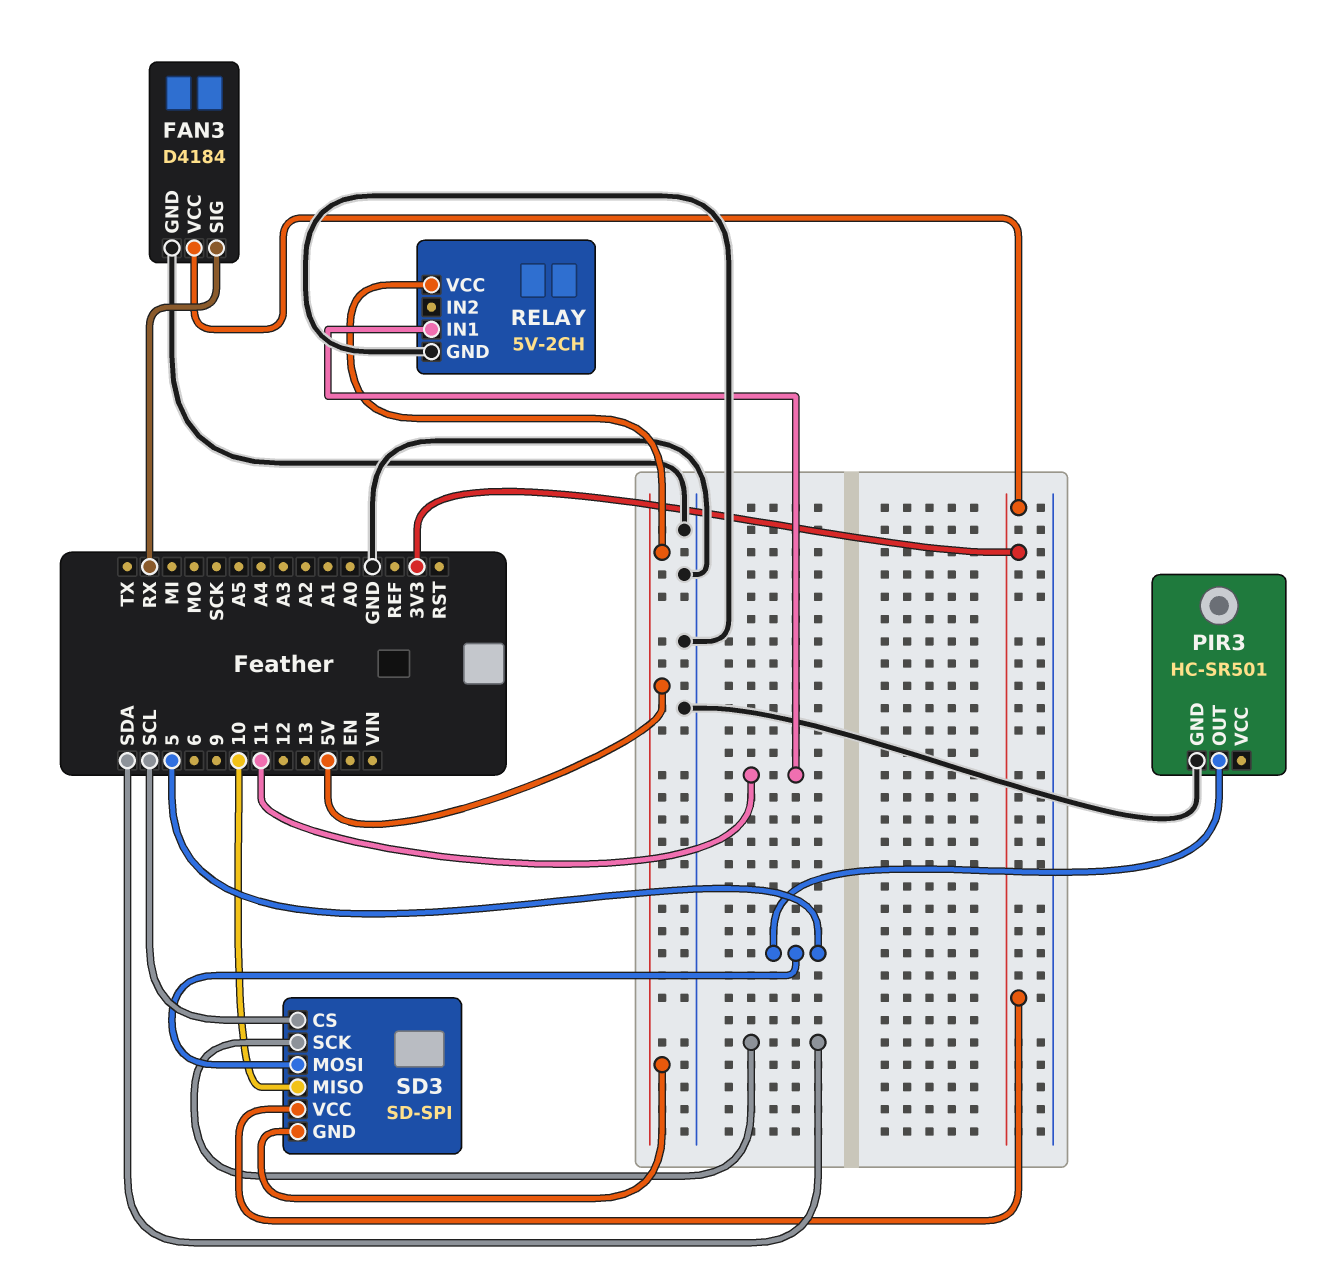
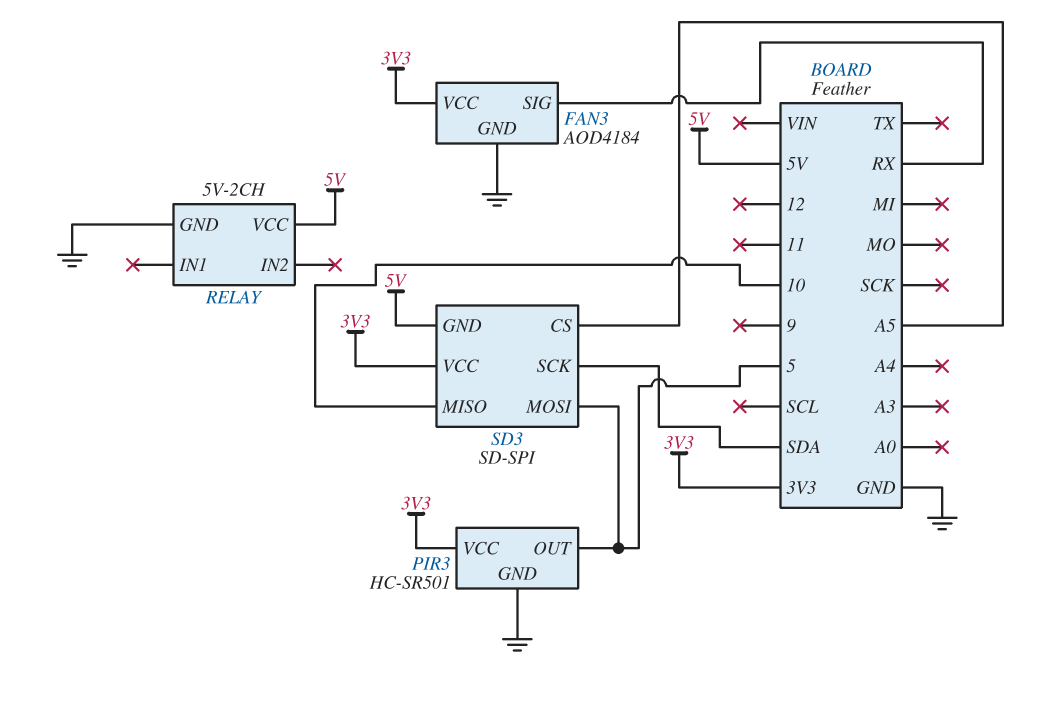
FAN3: D4184 -> AOD4184
PIR3 pin VCC: none -> 3V3
RELAY pin IN1: 11 -> none
SD3 pin CS: SCL -> A5

